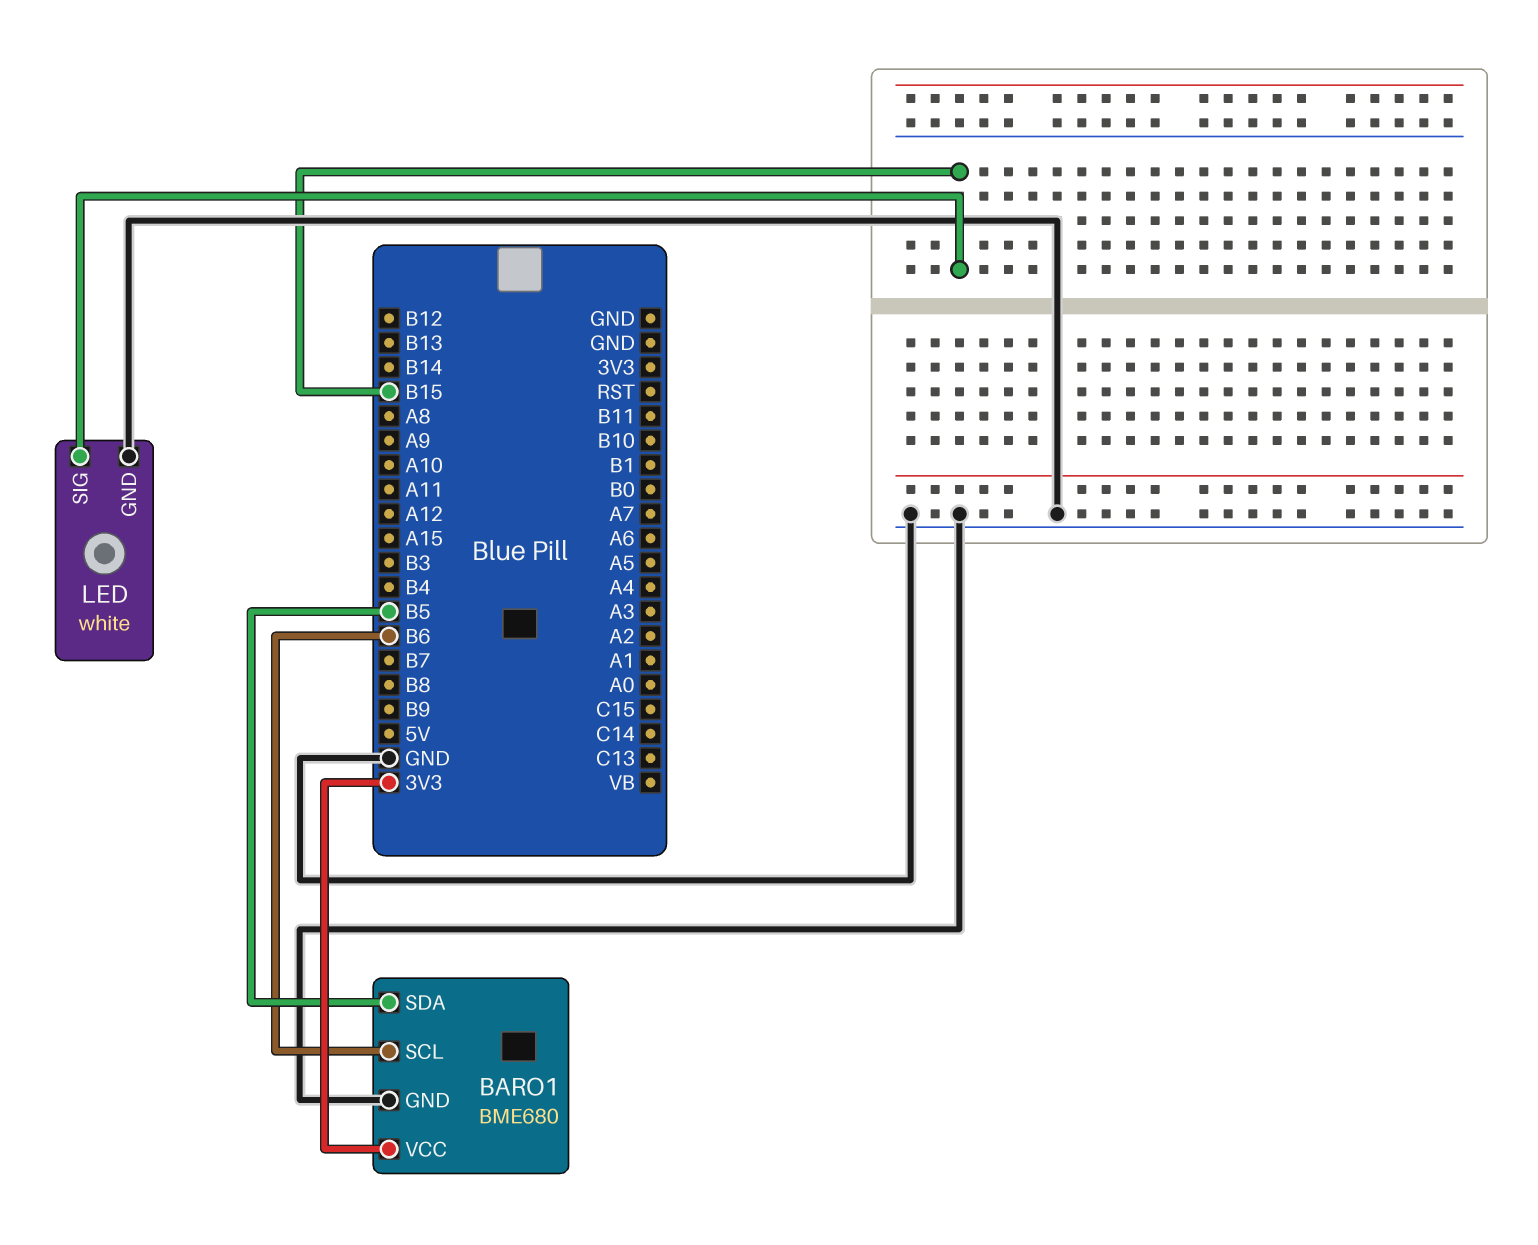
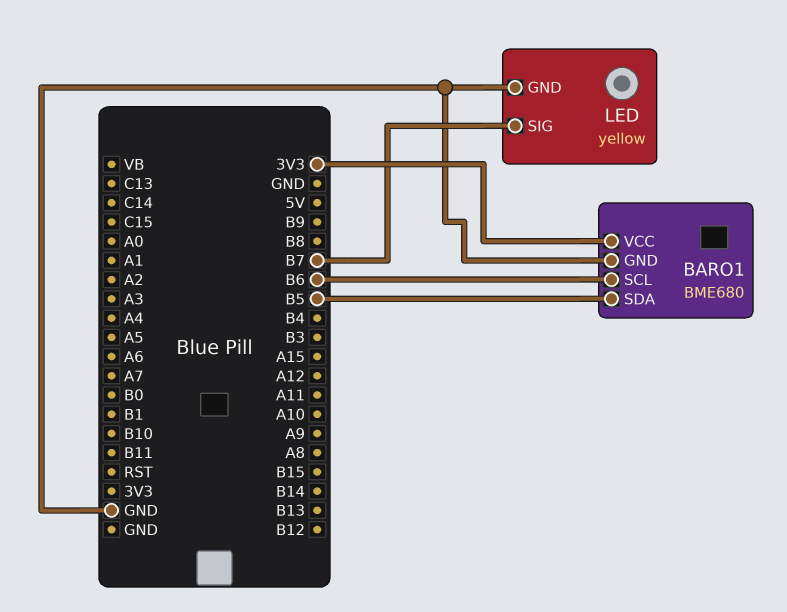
LED: white -> yellow
LED pin SIG: B15 -> B7

